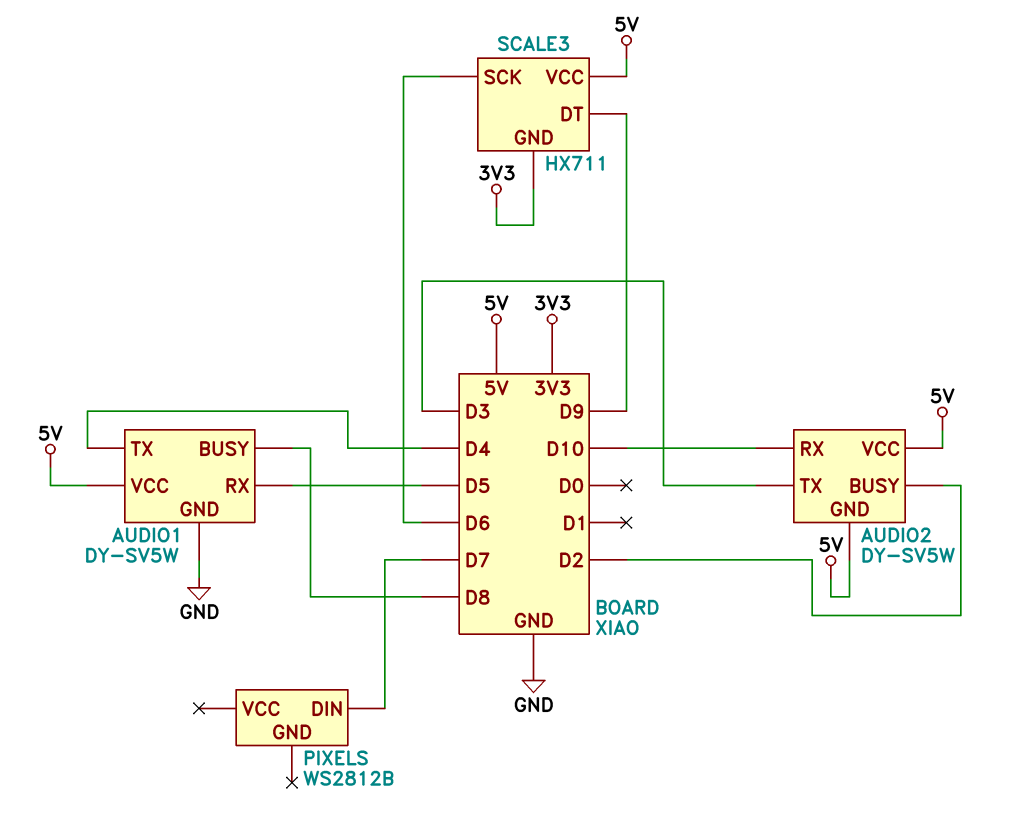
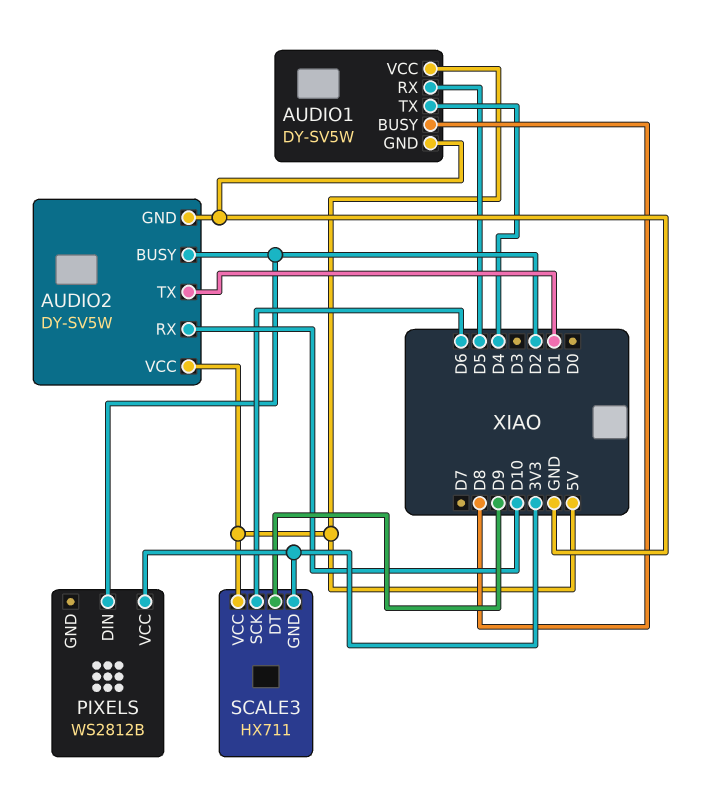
AUDIO2 pin GND: 5V -> GND
AUDIO2 pin TX: D3 -> D1
PIXELS pin DIN: D7 -> D2
PIXELS pin VCC: none -> 3V3

